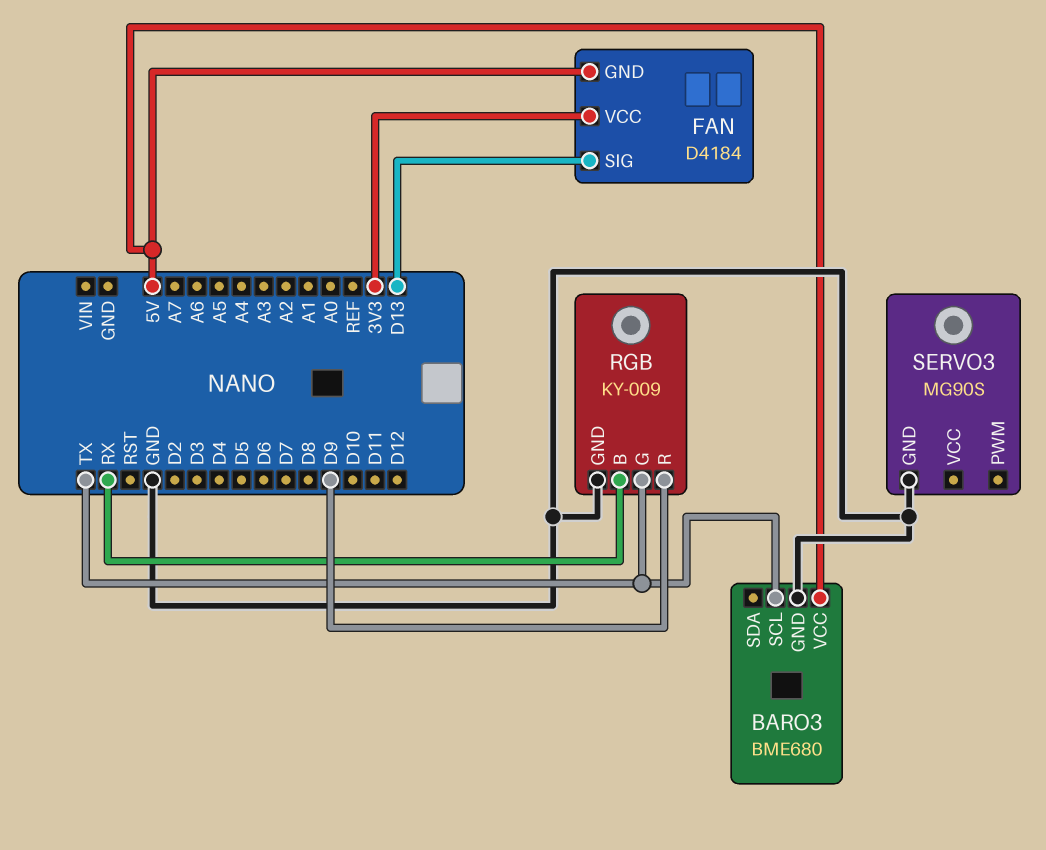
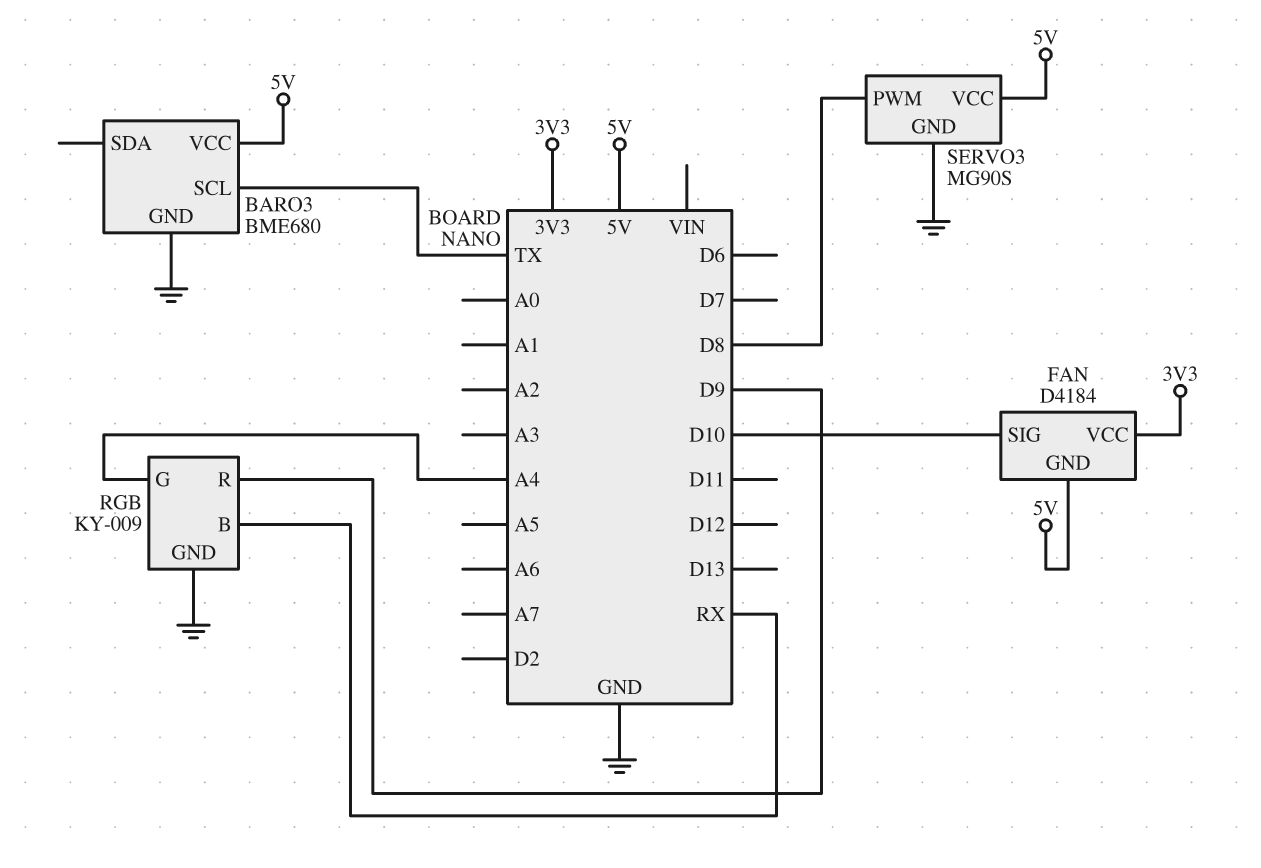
FAN pin SIG: D13 -> D10
RGB pin G: TX -> A4
SERVO3 pin PWM: none -> D8
SERVO3 pin VCC: none -> 5V

